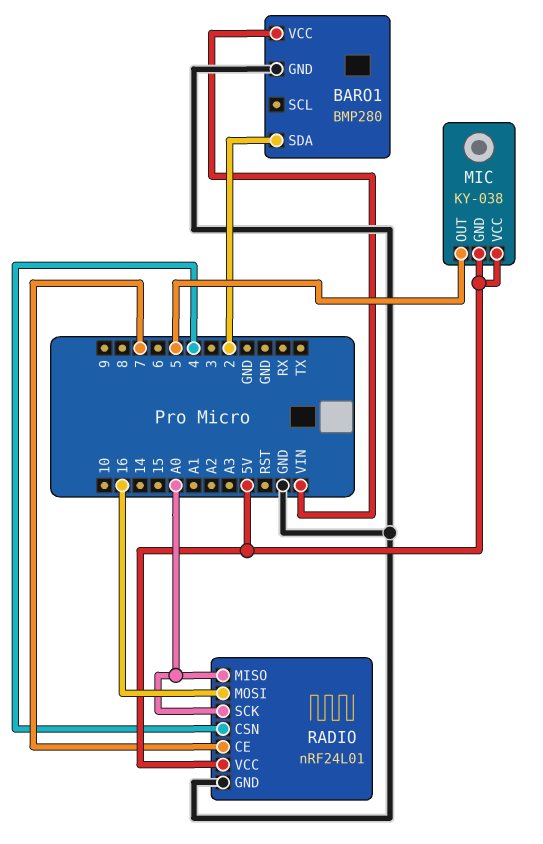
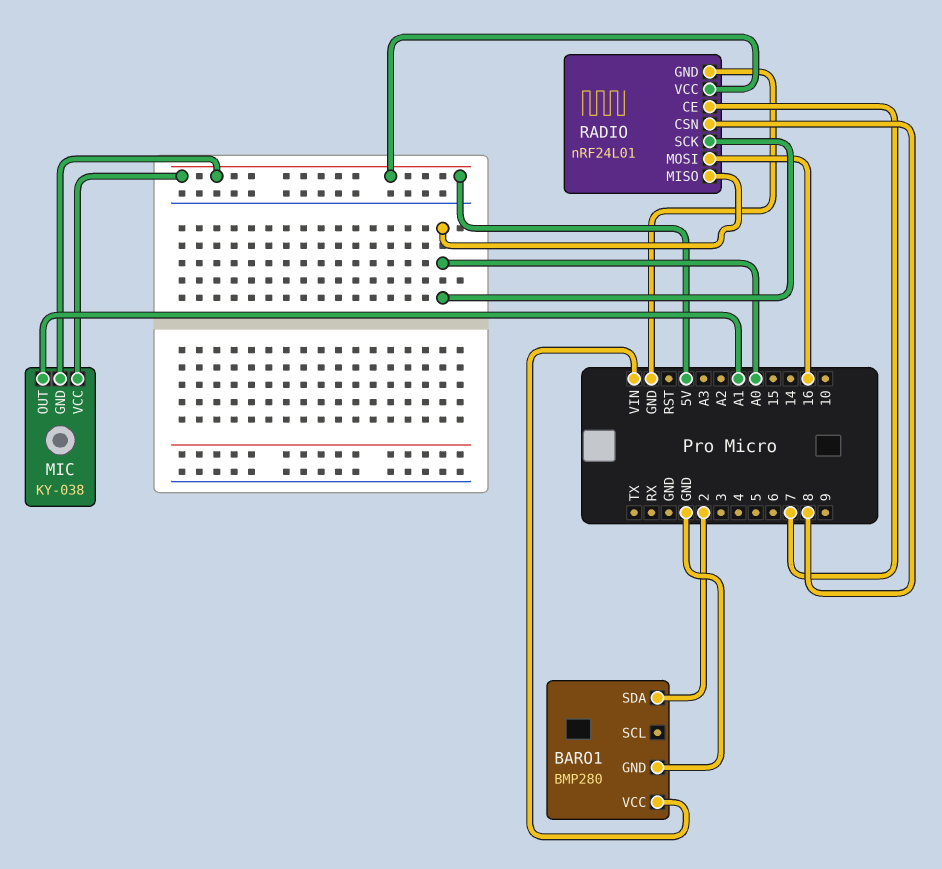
MIC pin OUT: 5 -> A1
RADIO pin CSN: 4 -> 8

